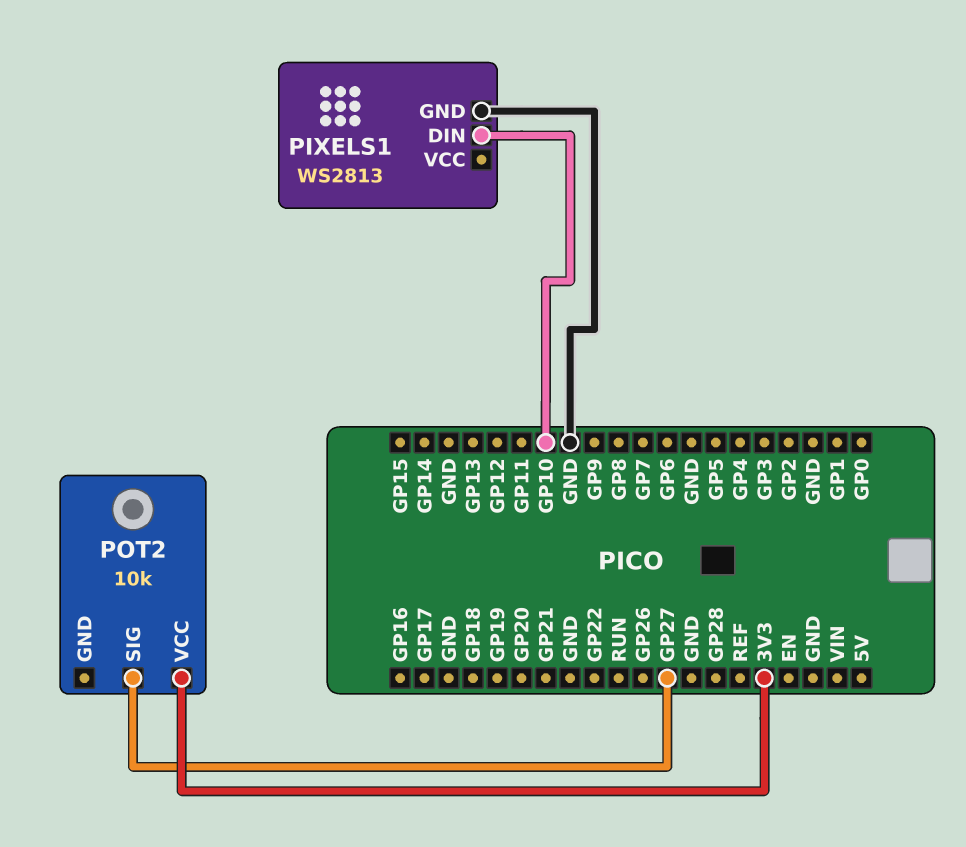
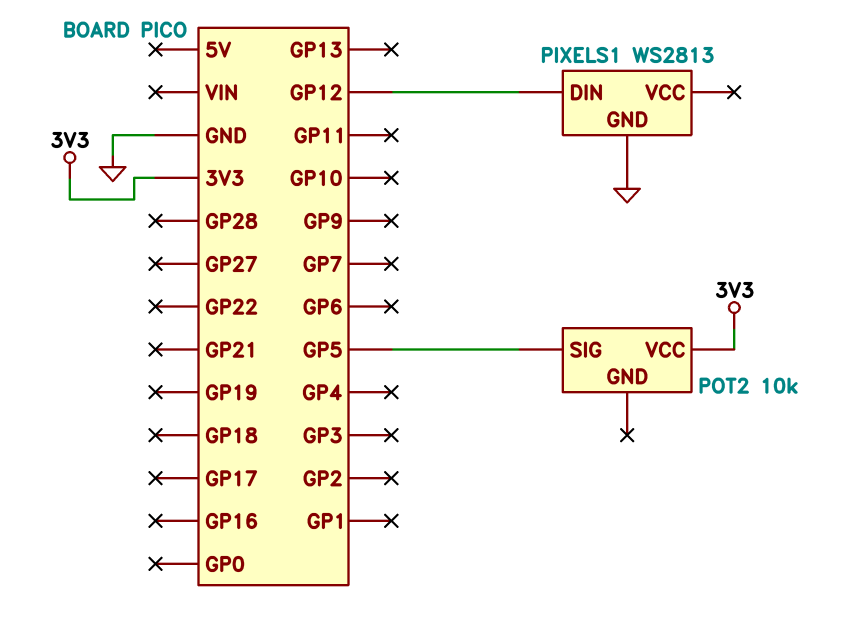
PIXELS1 pin DIN: GP10 -> GP12
POT2 pin SIG: GP27 -> GP5

